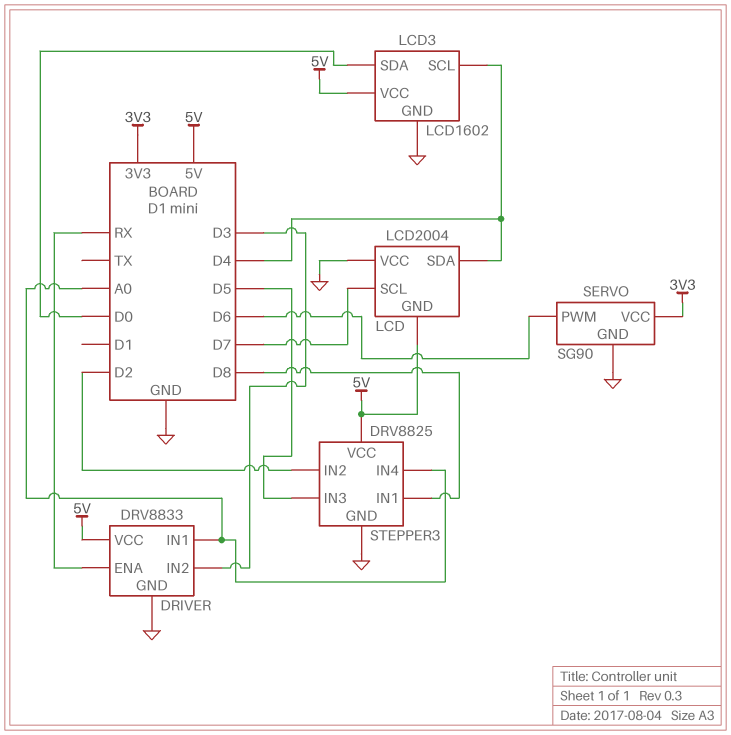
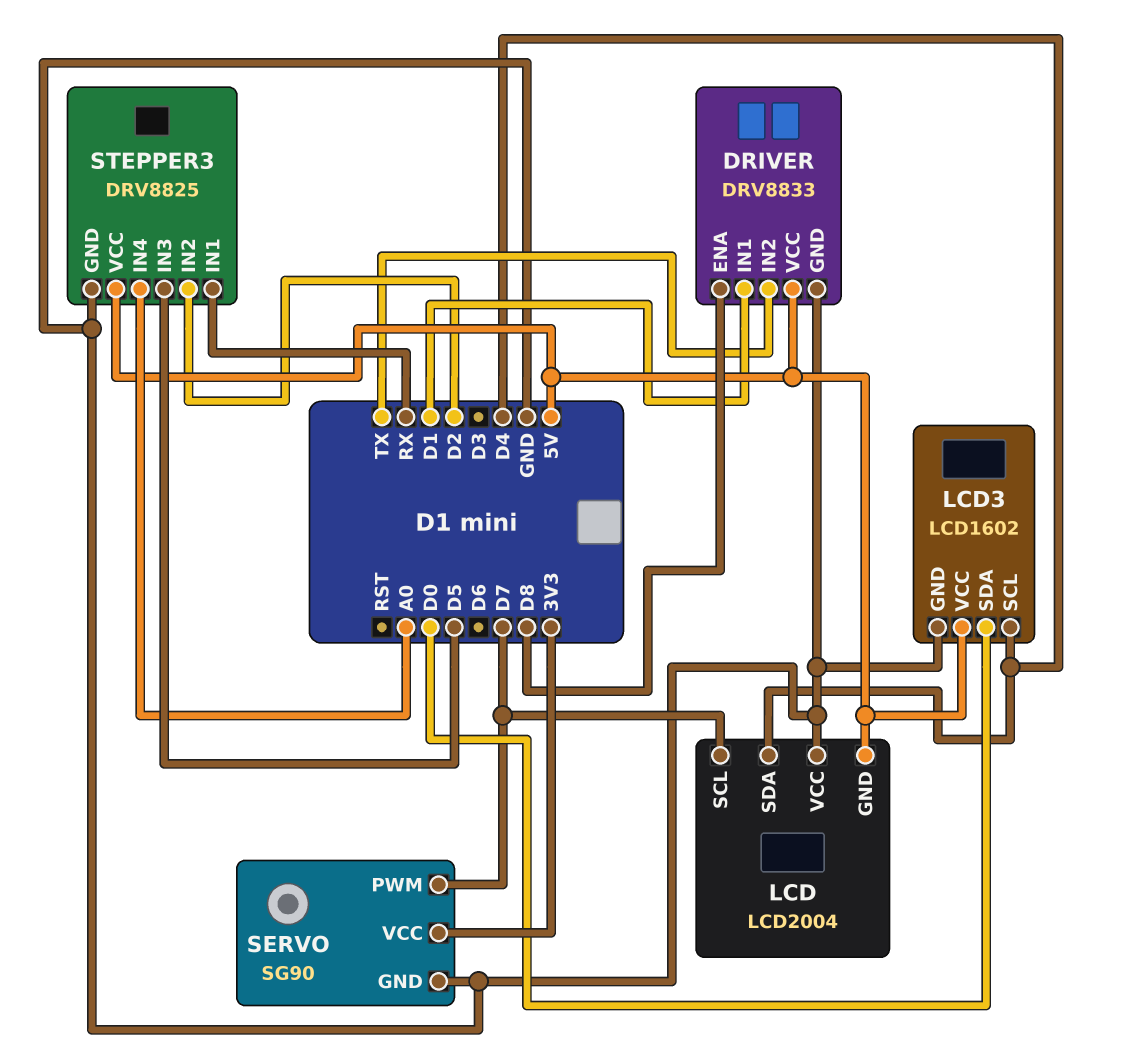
DRIVER pin ENA: RX -> D8
DRIVER pin IN1: A0 -> D1
DRIVER pin IN2: D3 -> TX
SERVO pin PWM: D6 -> D7
STEPPER3 pin IN1: D8 -> RX

